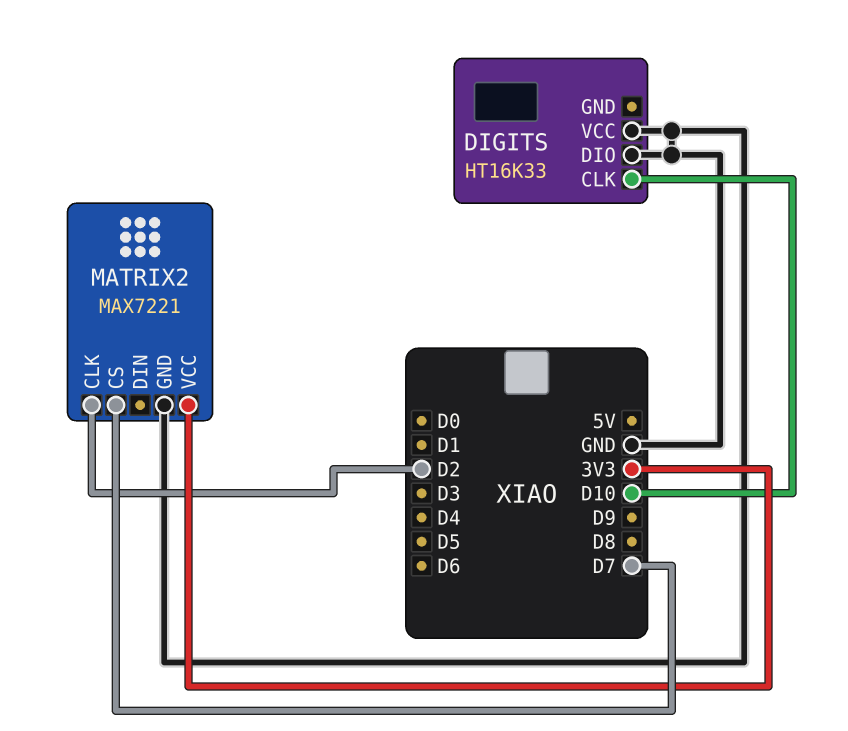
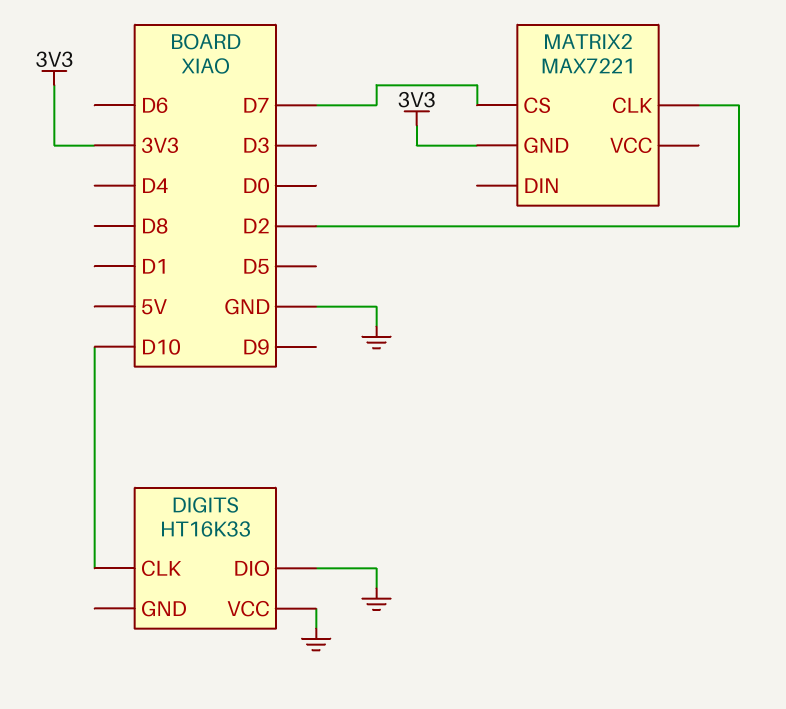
MATRIX2 pin GND: GND -> 3V3
MATRIX2 pin VCC: 3V3 -> none

